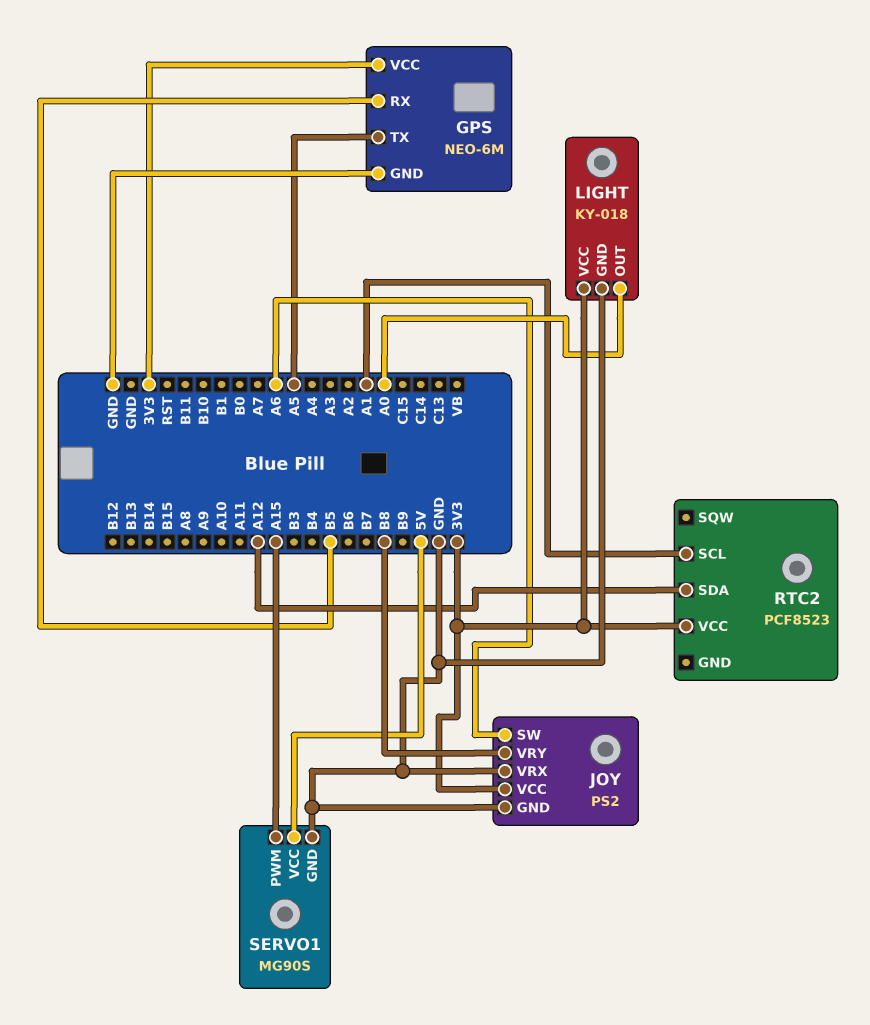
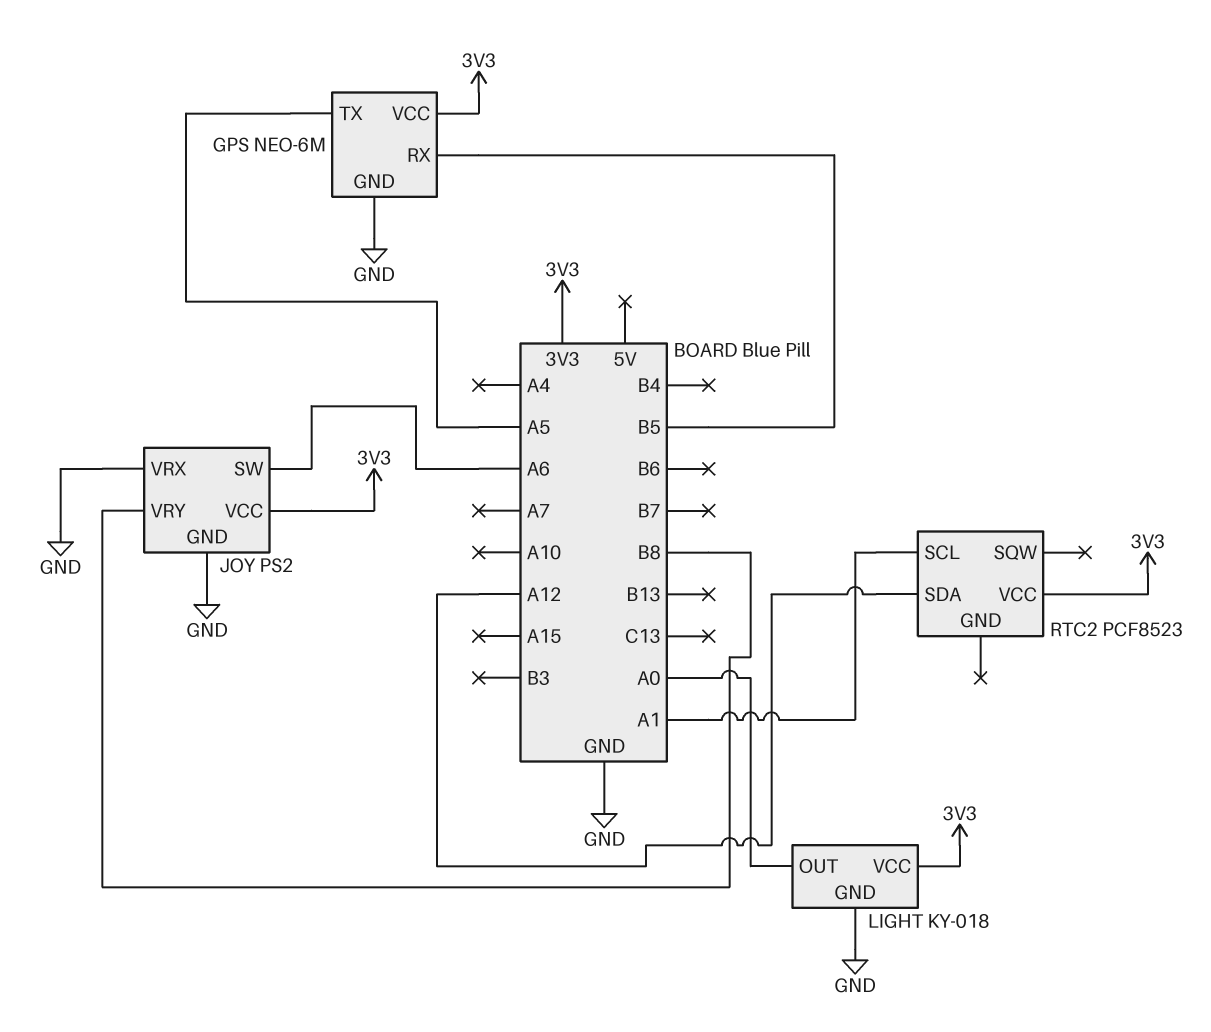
SERVO1: MG90S -> none
SERVO1 pin GND: GND -> none
SERVO1 pin PWM: A15 -> none
SERVO1 pin VCC: 5V -> none

